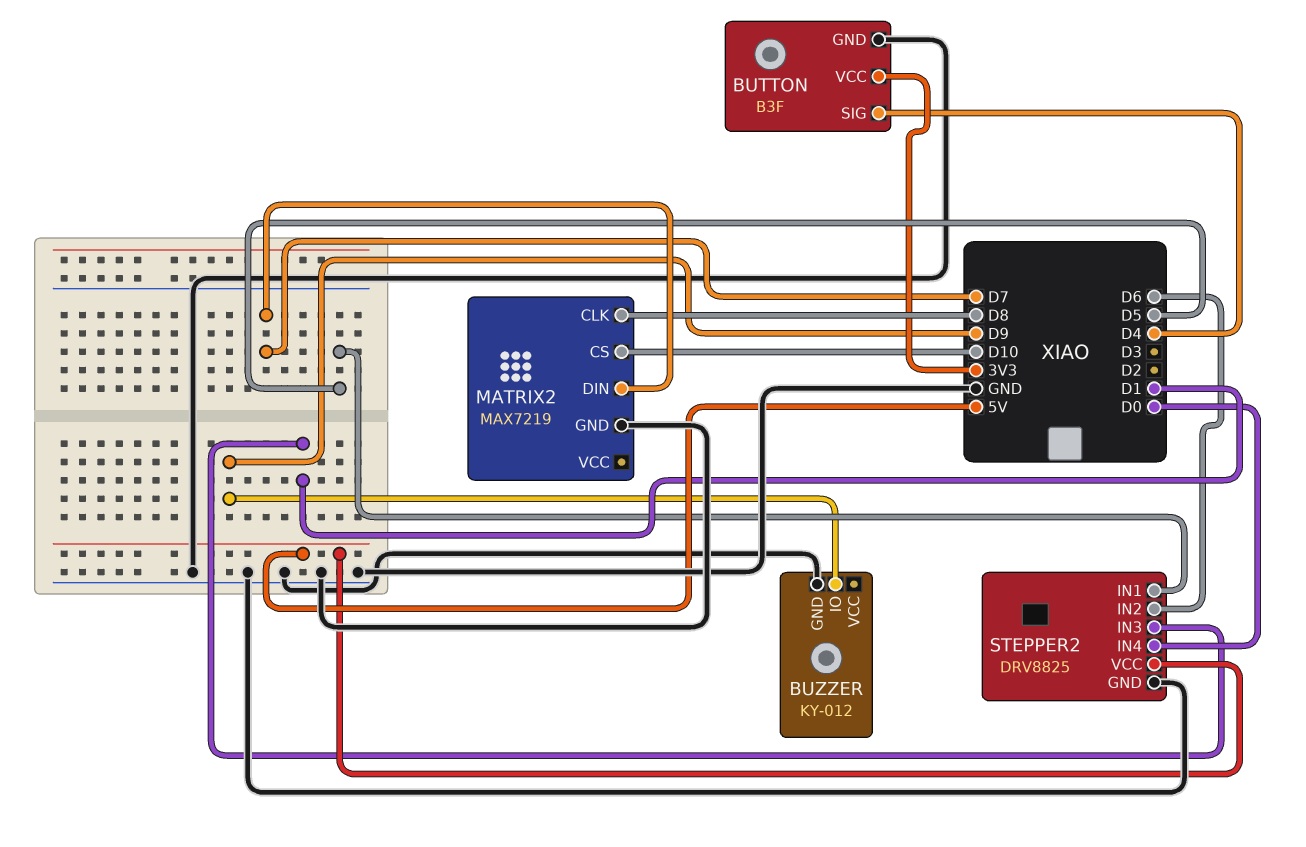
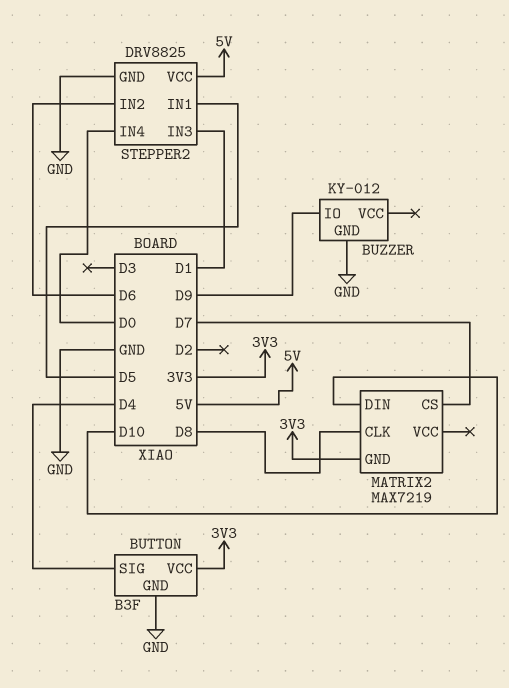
MATRIX2 pin CS: D10 -> D7
MATRIX2 pin DIN: D7 -> D10
MATRIX2 pin GND: GND -> 3V3

